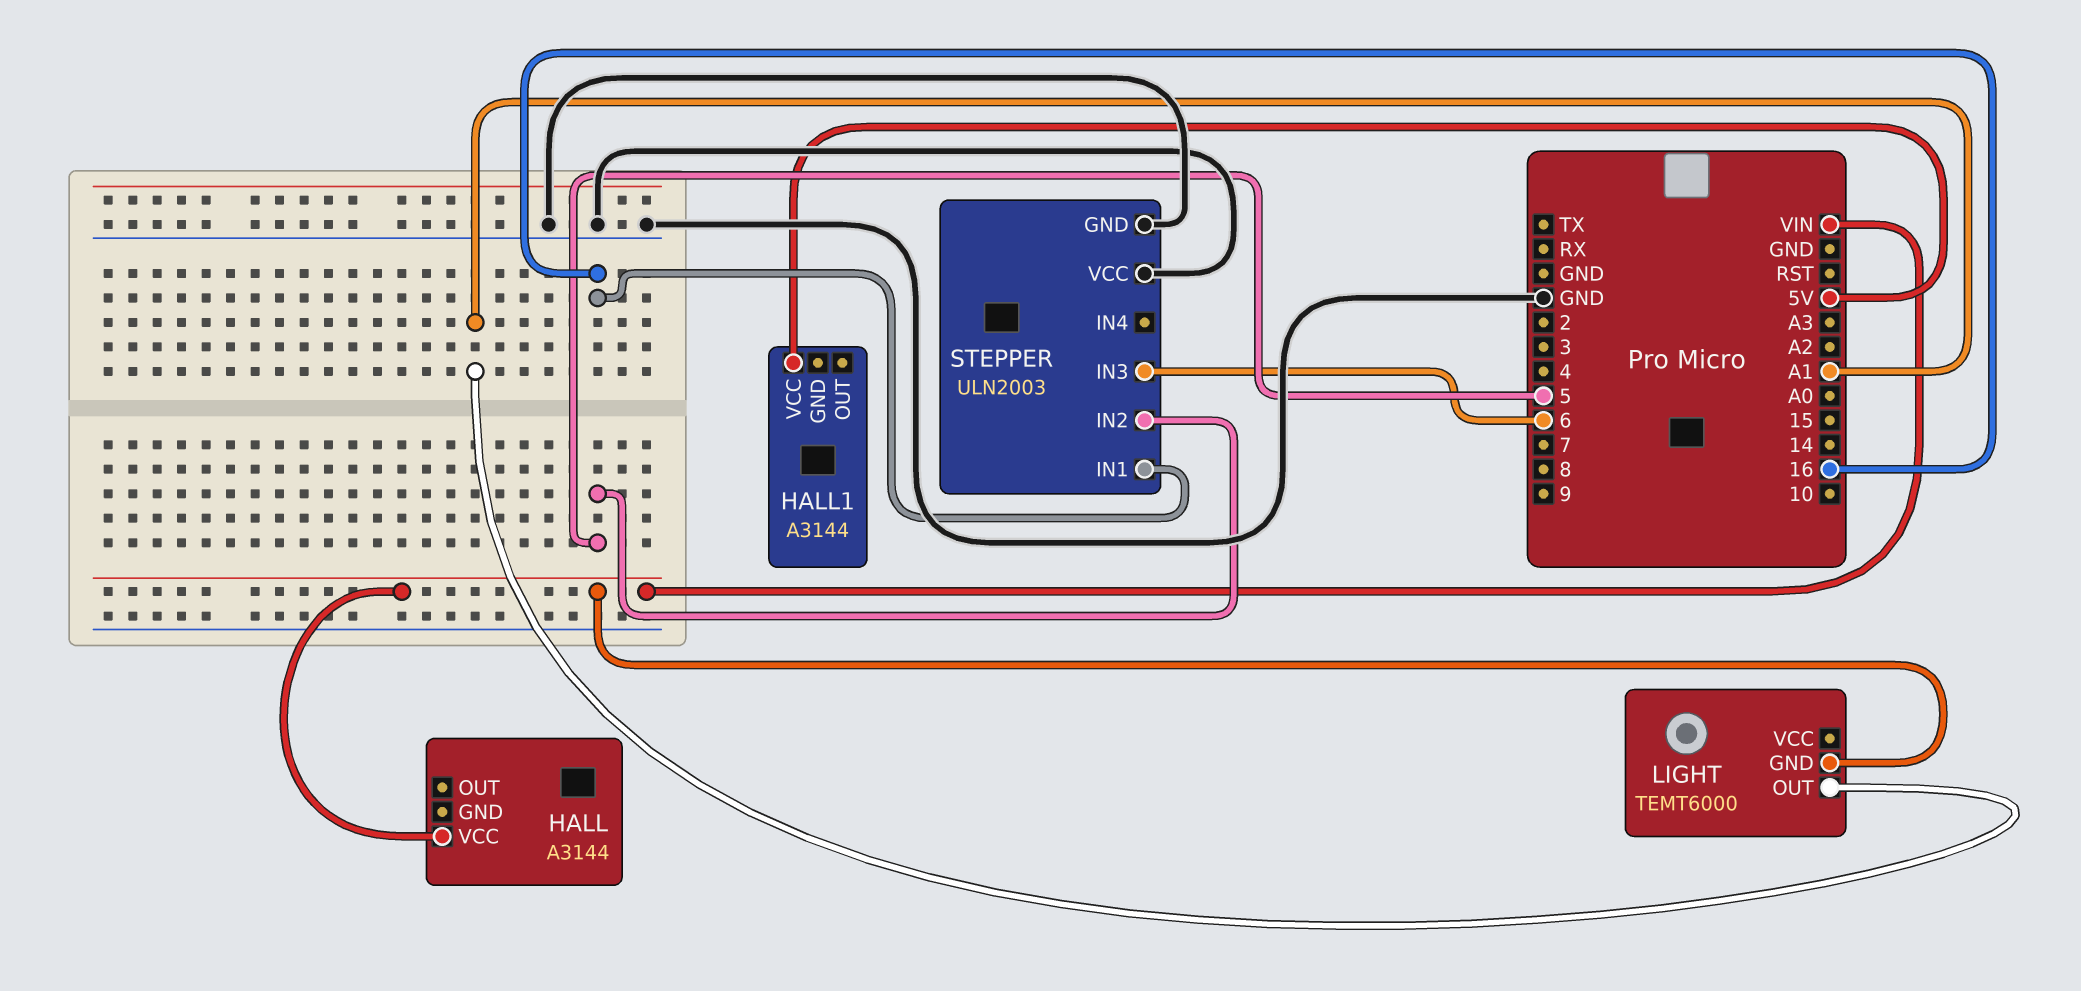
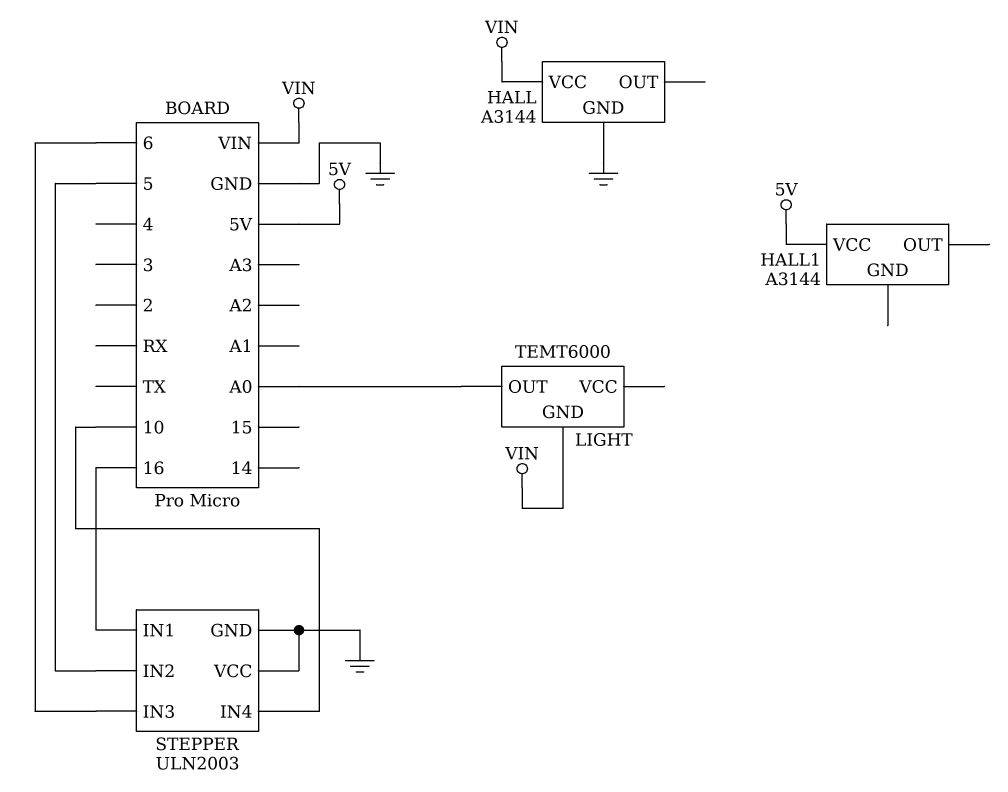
HALL pin GND: none -> GND
LIGHT pin OUT: A1 -> A0
STEPPER pin IN4: none -> 10

